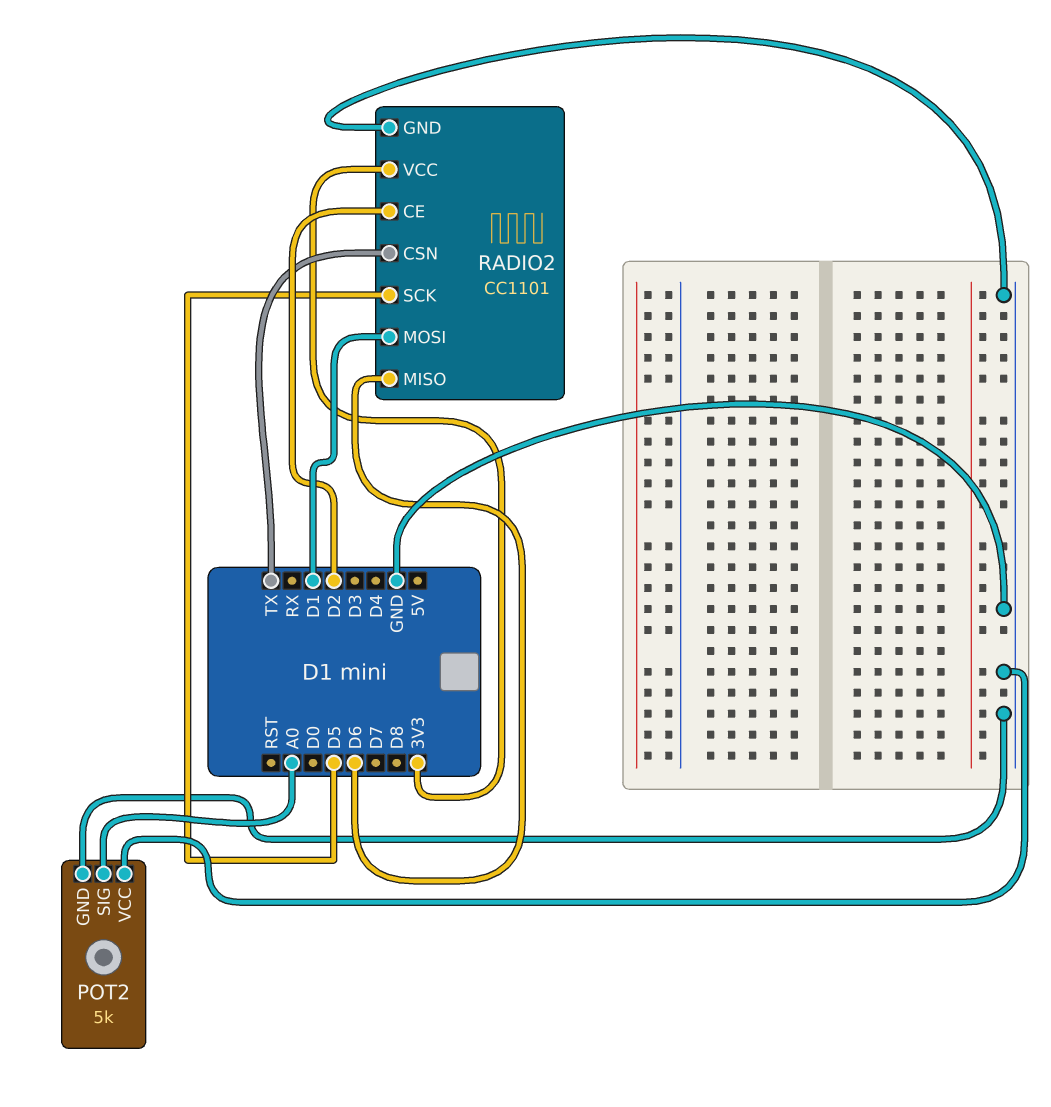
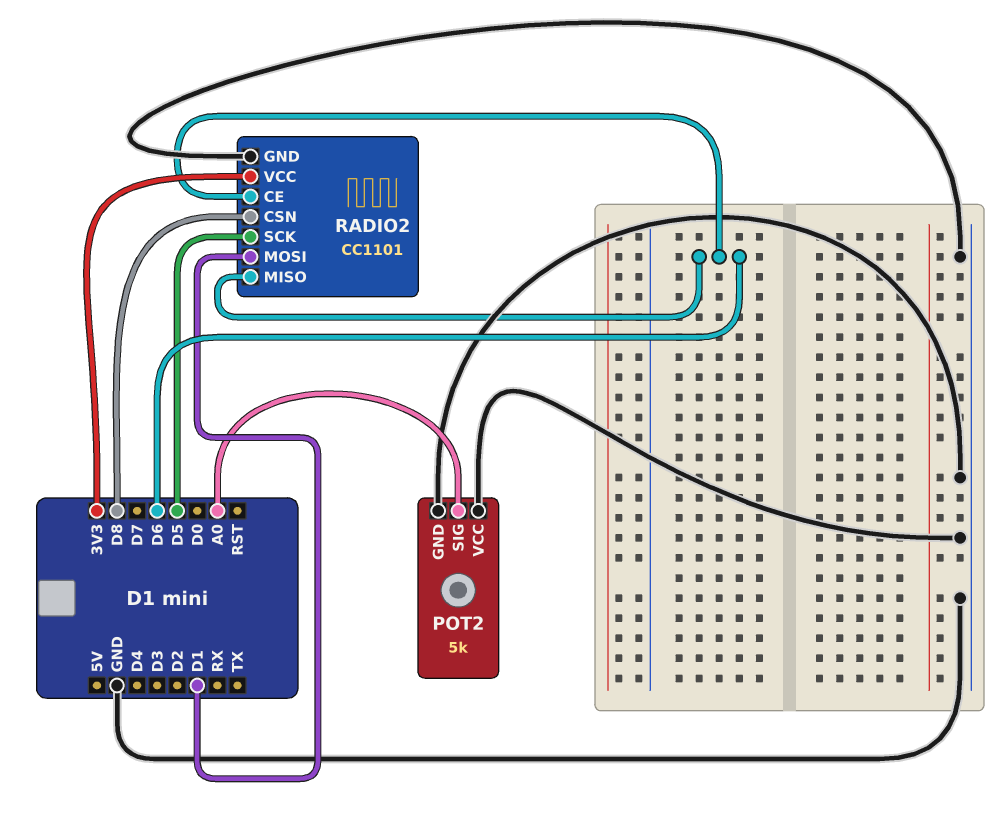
RADIO2 pin CE: D2 -> D6
RADIO2 pin CSN: TX -> D8

